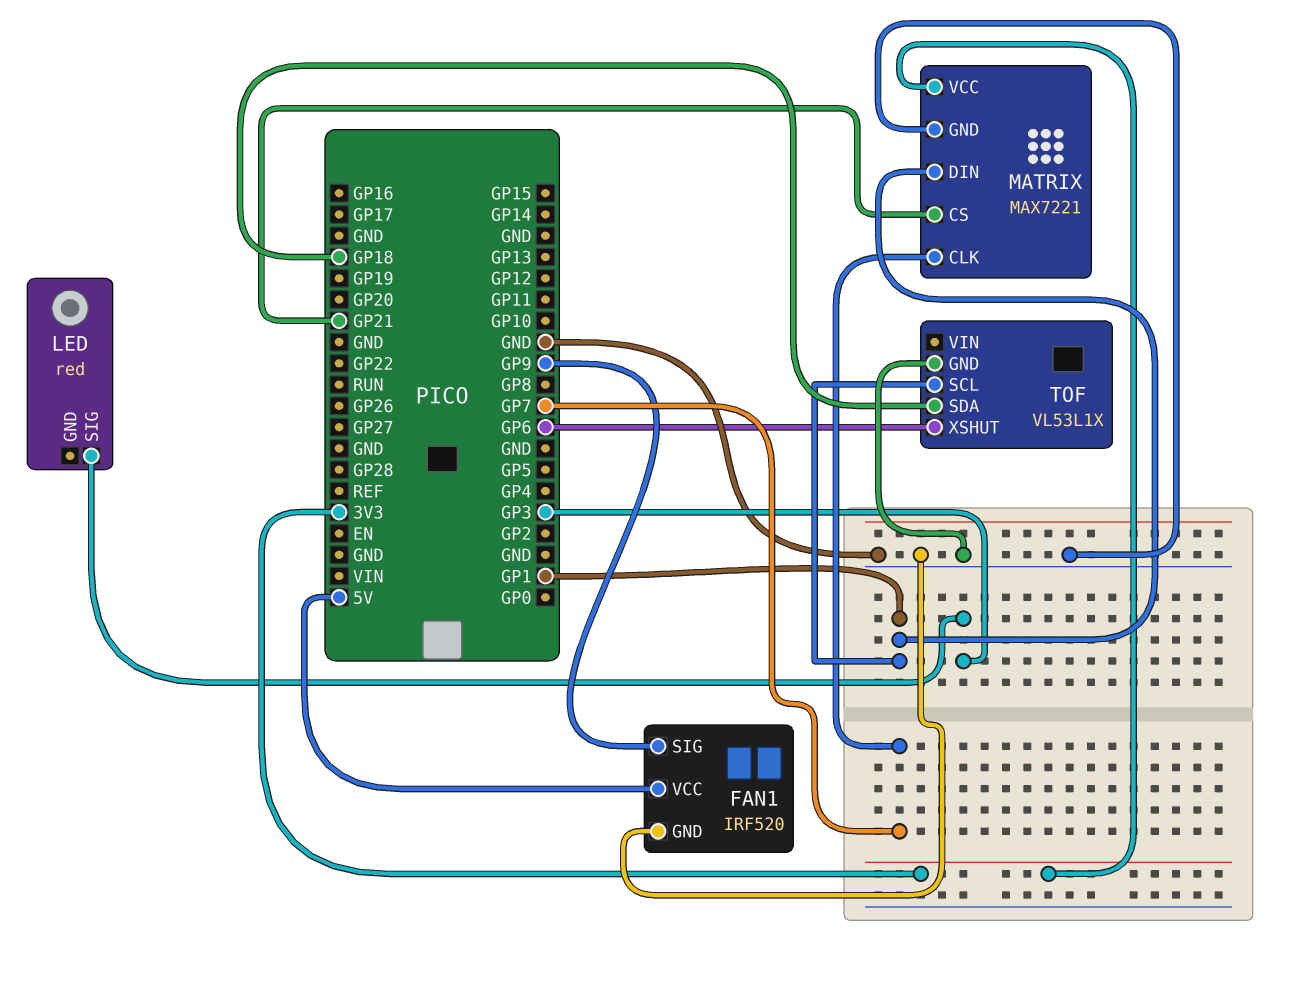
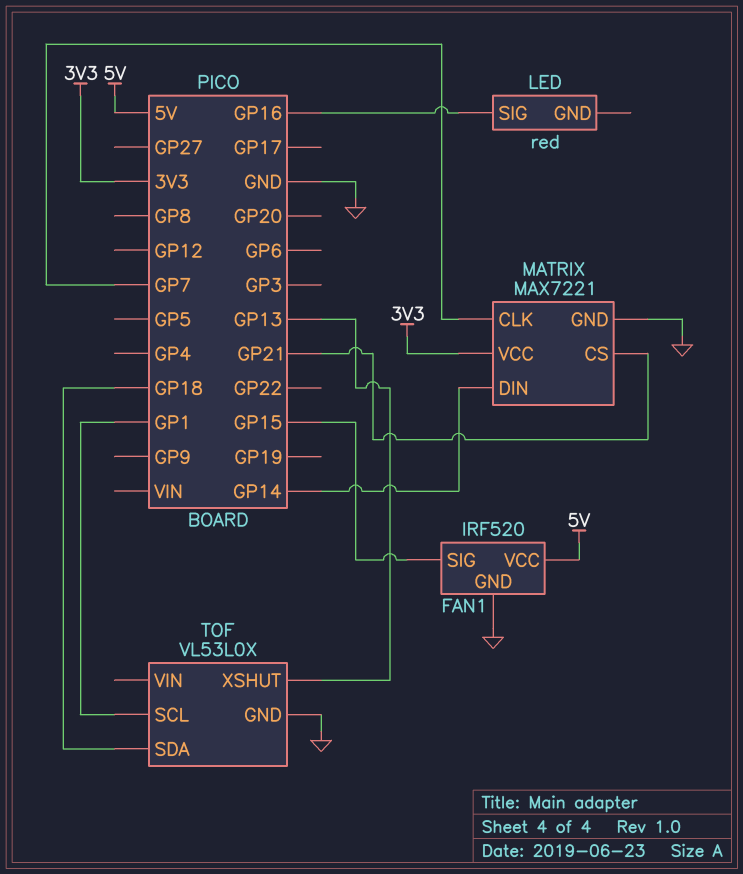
FAN1 pin SIG: GP9 -> GP15
LED pin SIG: GP3 -> GP16
MATRIX pin DIN: GP1 -> GP14
TOF: VL53L1X -> VL53L0X
TOF pin XSHUT: GP6 -> GP13

